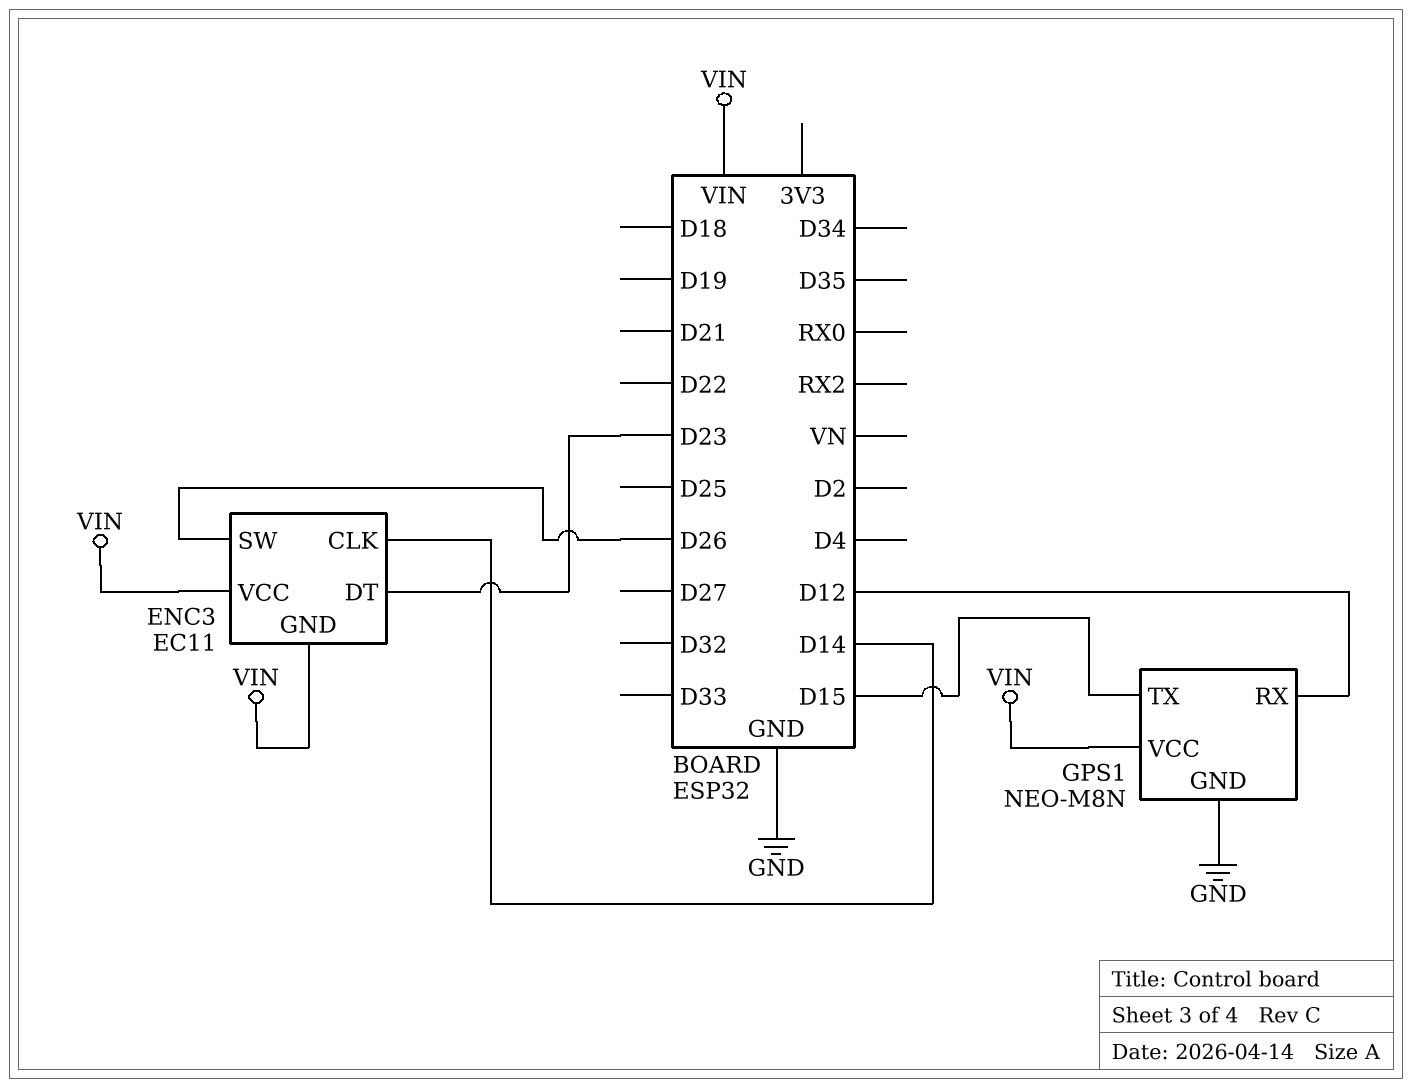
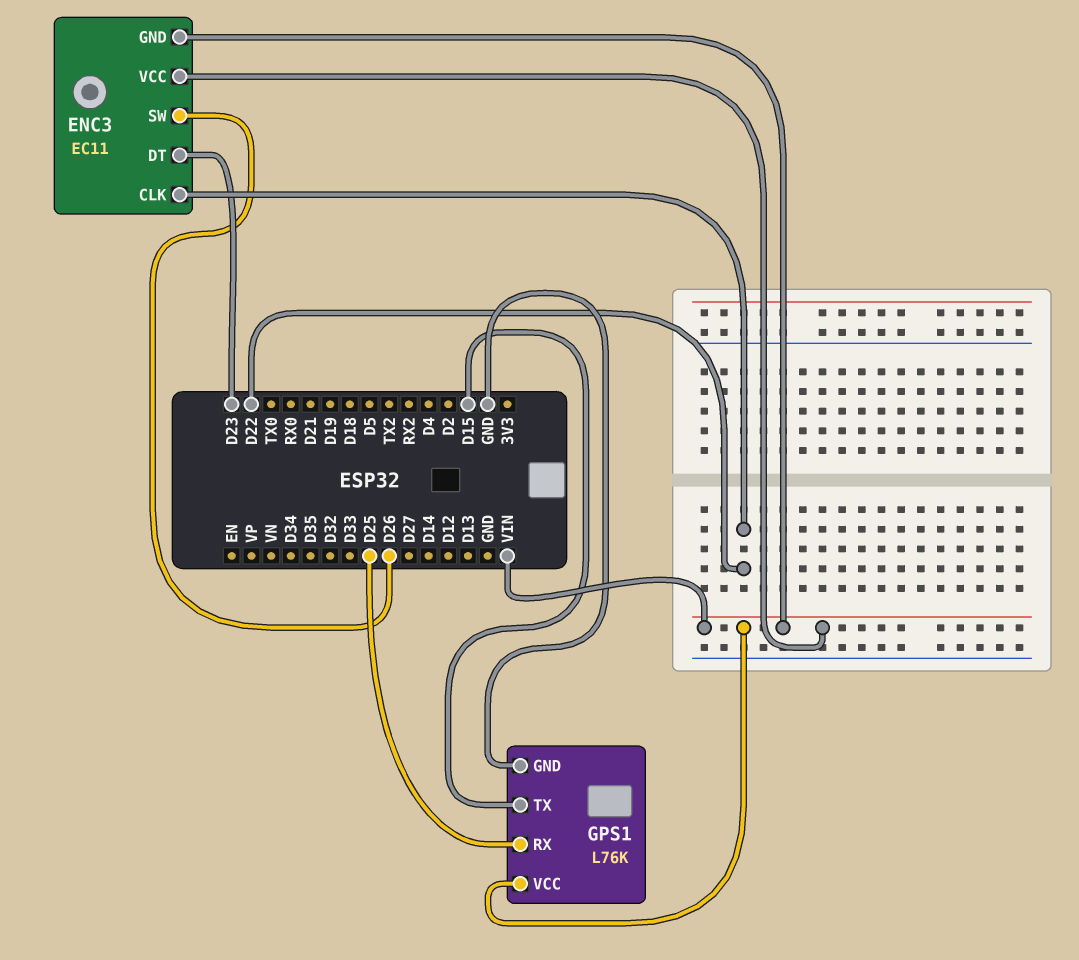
ENC3 pin CLK: D14 -> D22
GPS1: NEO-M8N -> L76K
GPS1 pin RX: D12 -> D25

